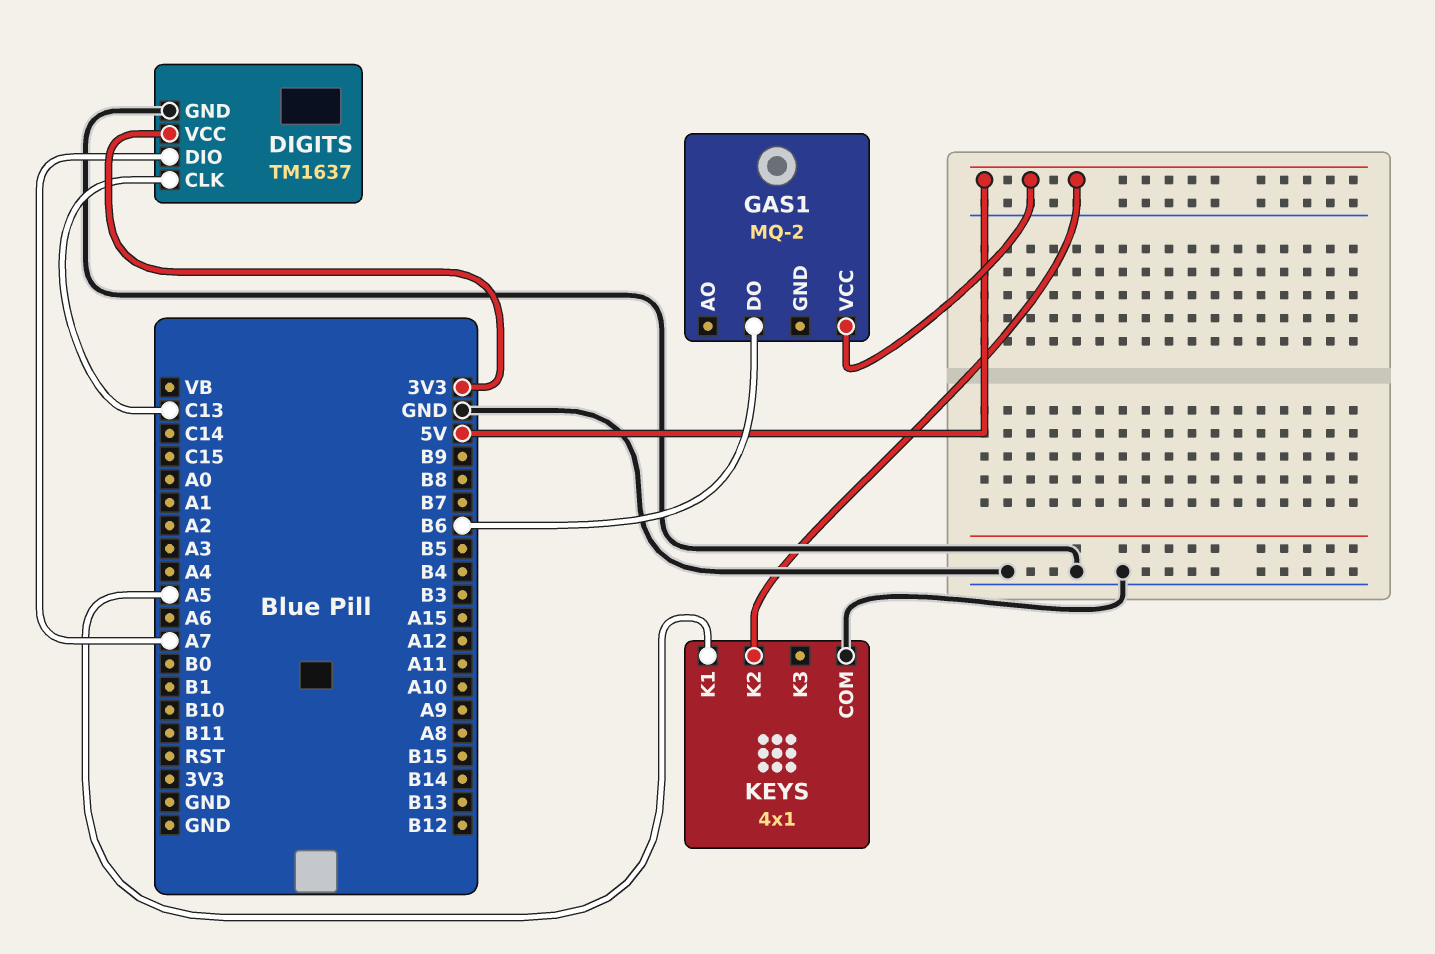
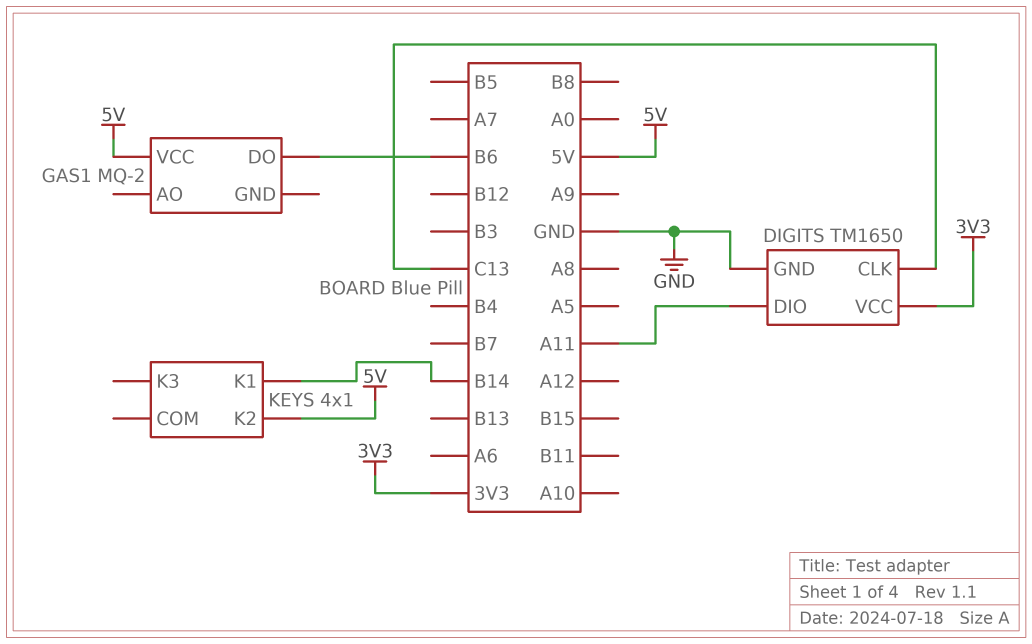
DIGITS: TM1637 -> TM1650
DIGITS pin DIO: A7 -> A11
KEYS pin COM: GND -> none
KEYS pin K1: A5 -> B14

